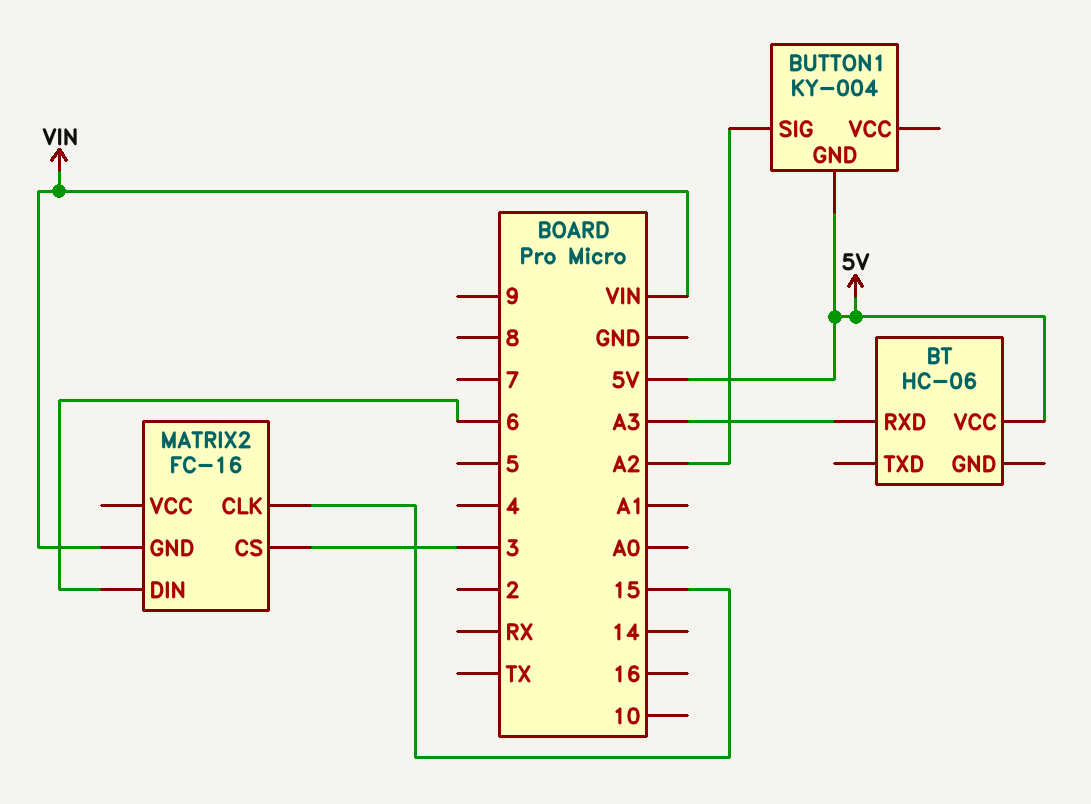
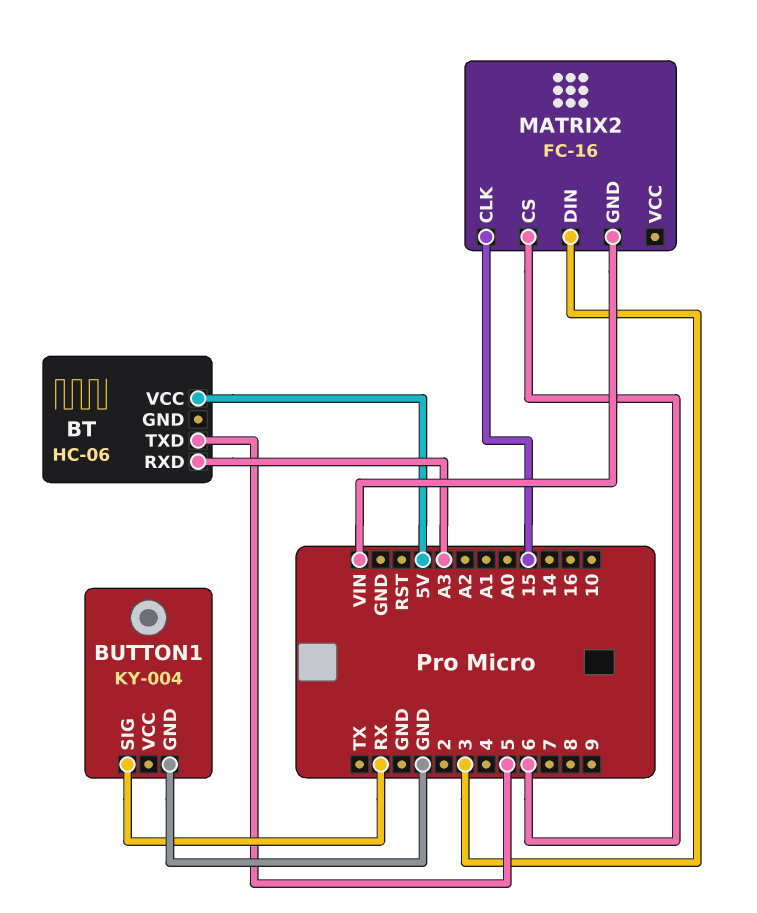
BT pin TXD: none -> 5
BUTTON1 pin GND: 5V -> GND
BUTTON1 pin SIG: A2 -> RX
MATRIX2 pin CS: 3 -> 6
MATRIX2 pin DIN: 6 -> 3

